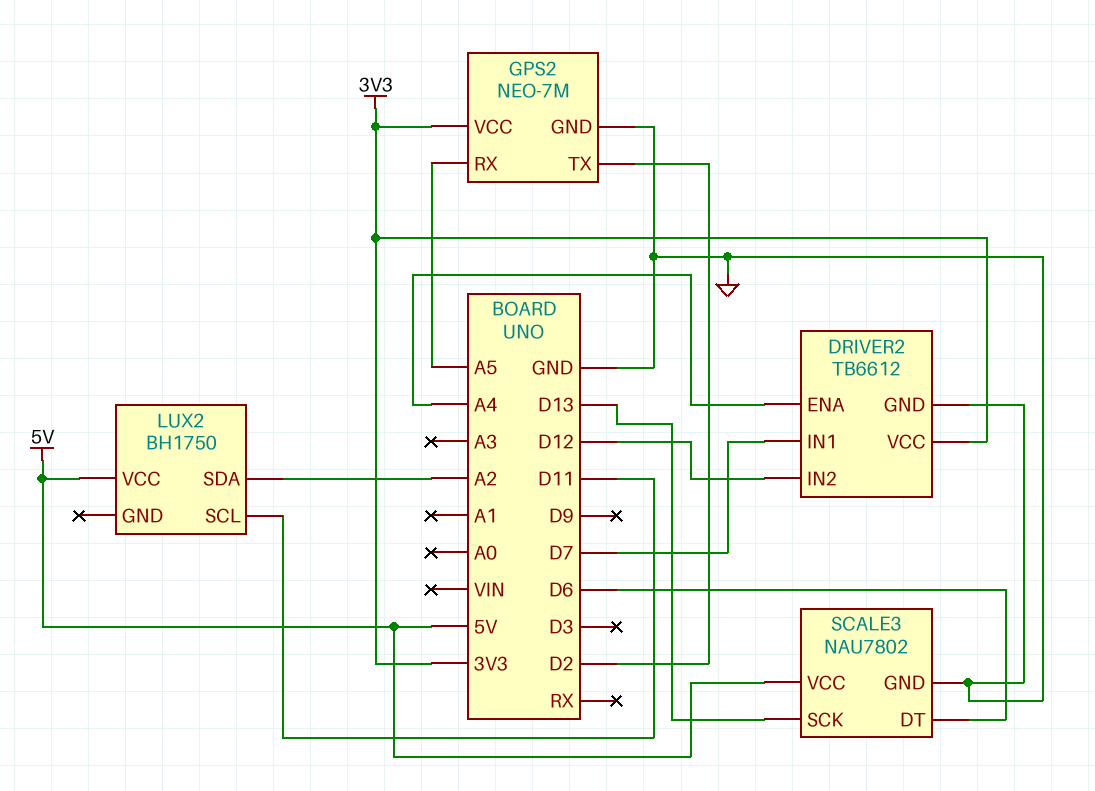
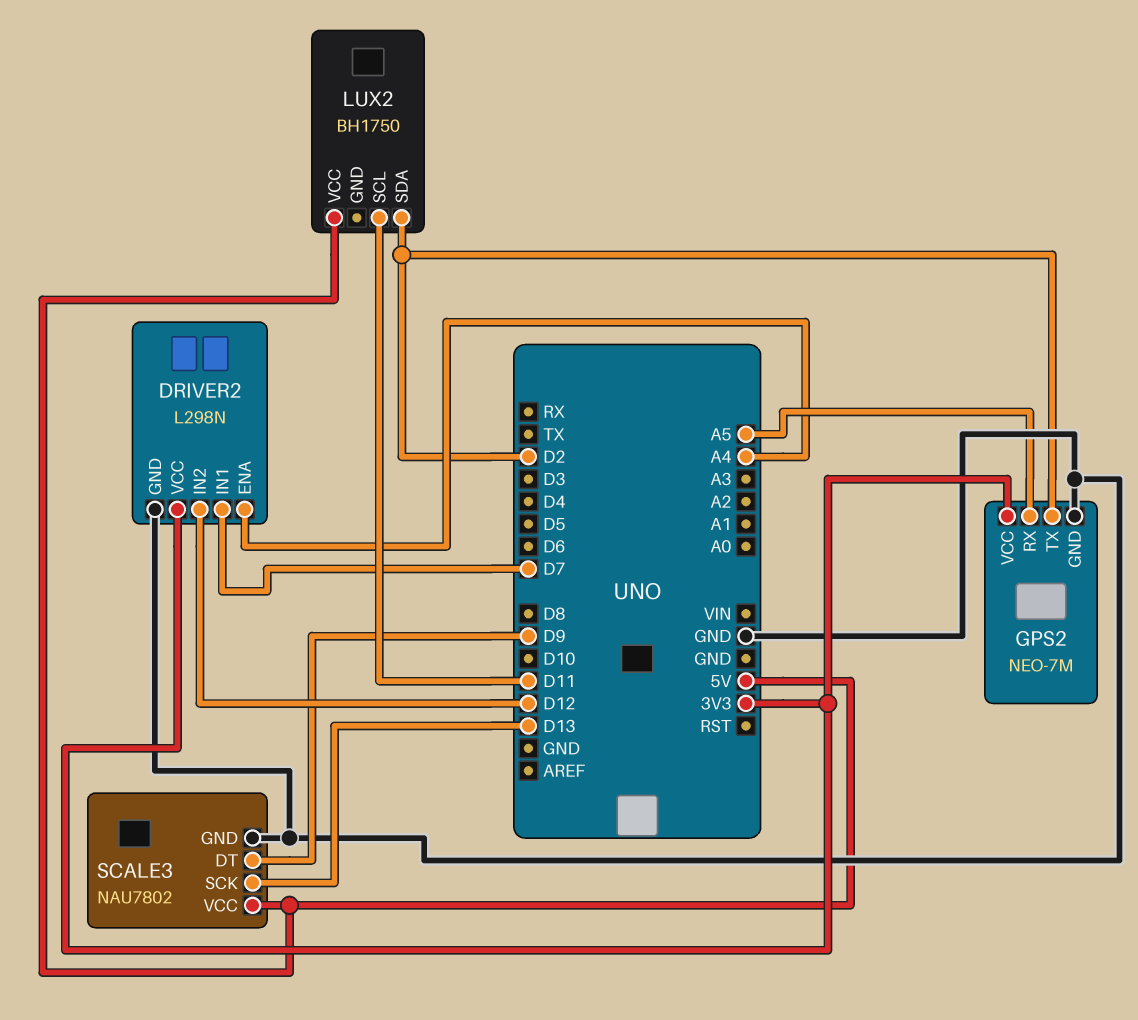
DRIVER2: TB6612 -> L298N
LUX2 pin SDA: A2 -> D2
SCALE3 pin DT: D6 -> D9

